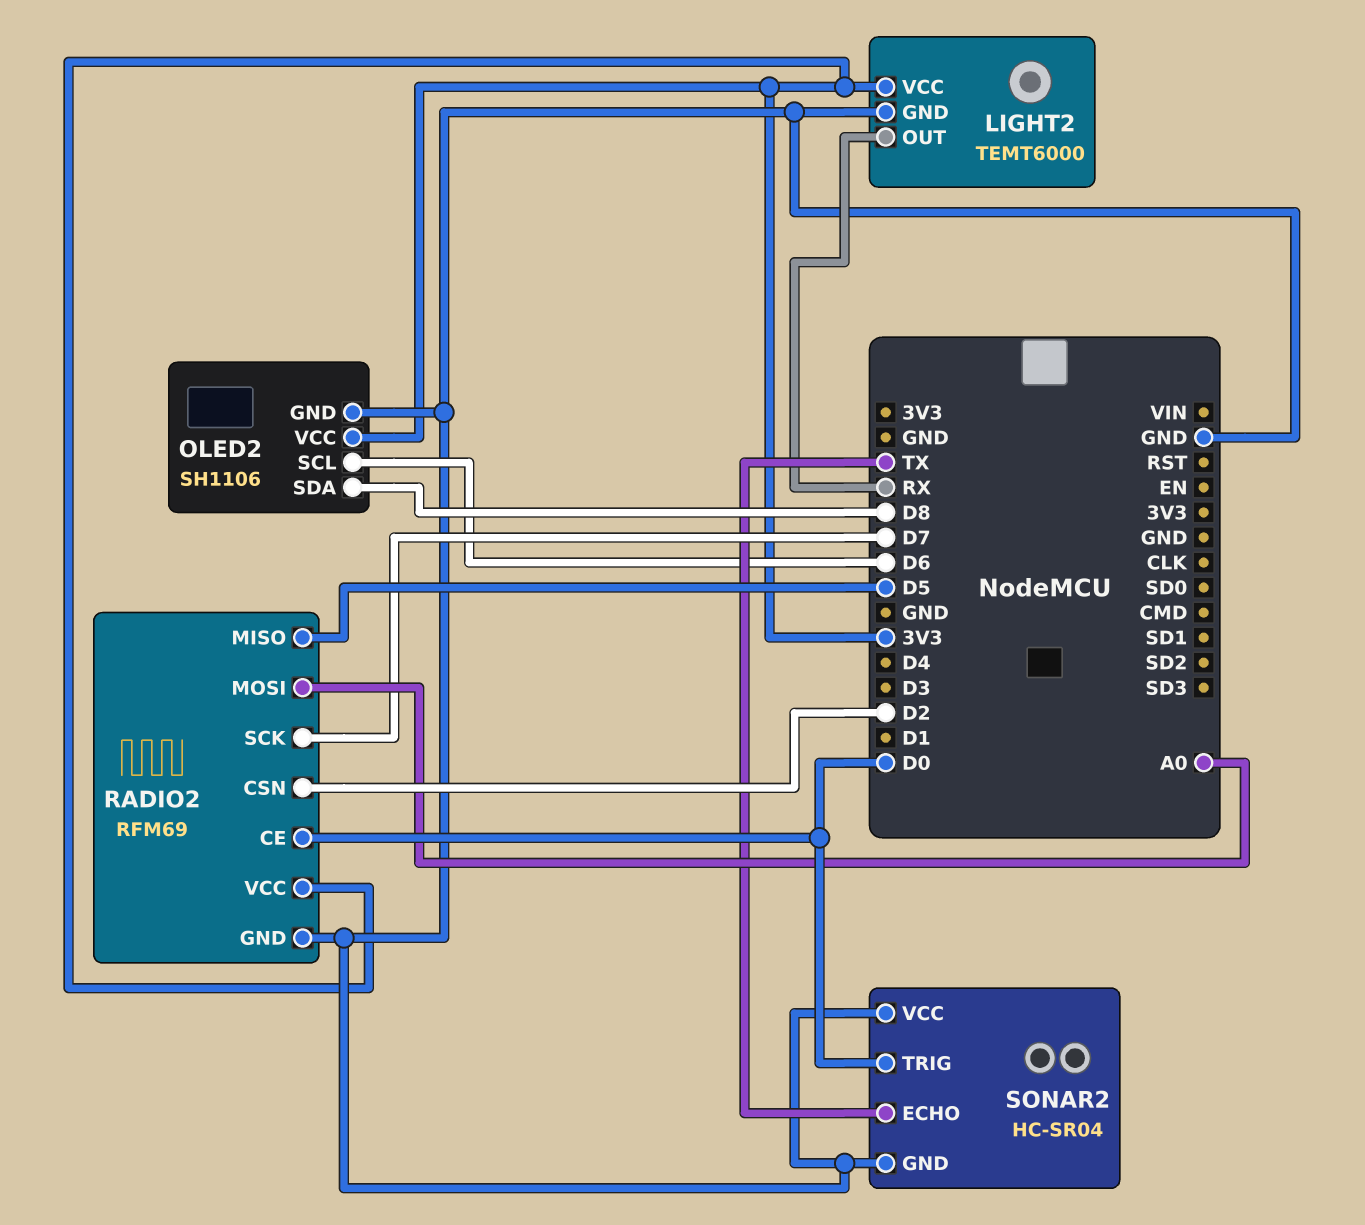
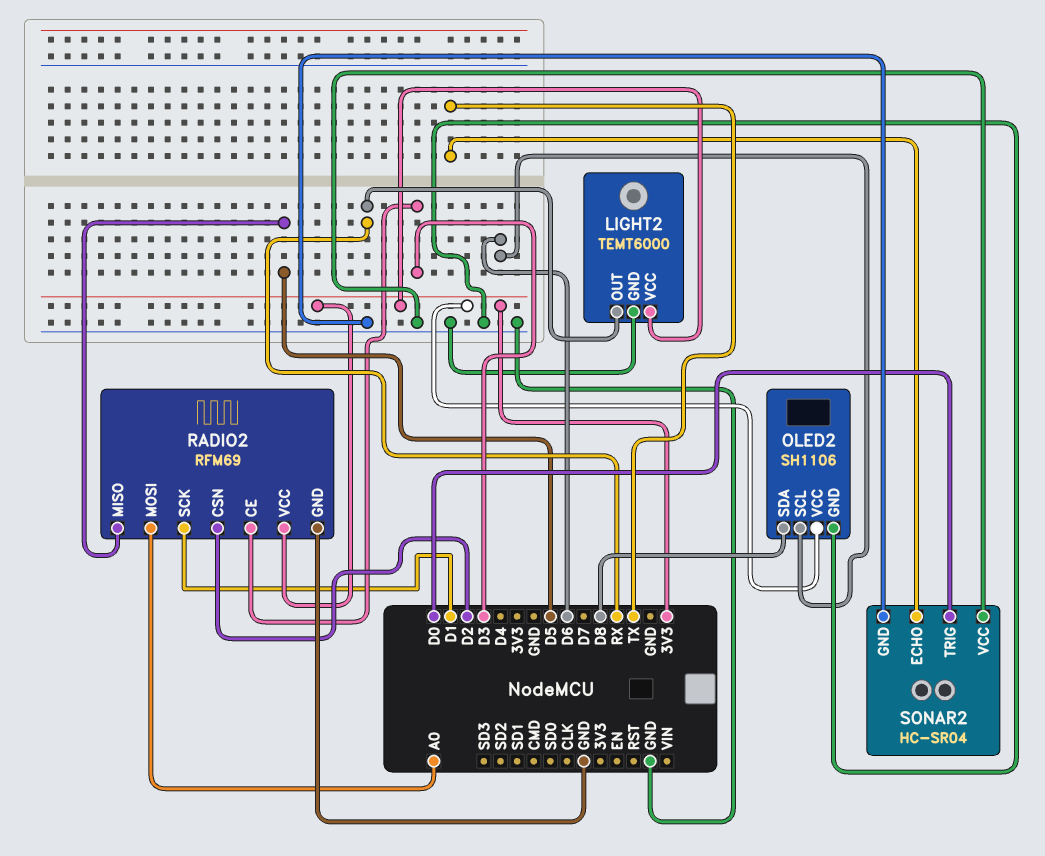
RADIO2 pin CE: D0 -> D3
RADIO2 pin SCK: D7 -> D1

